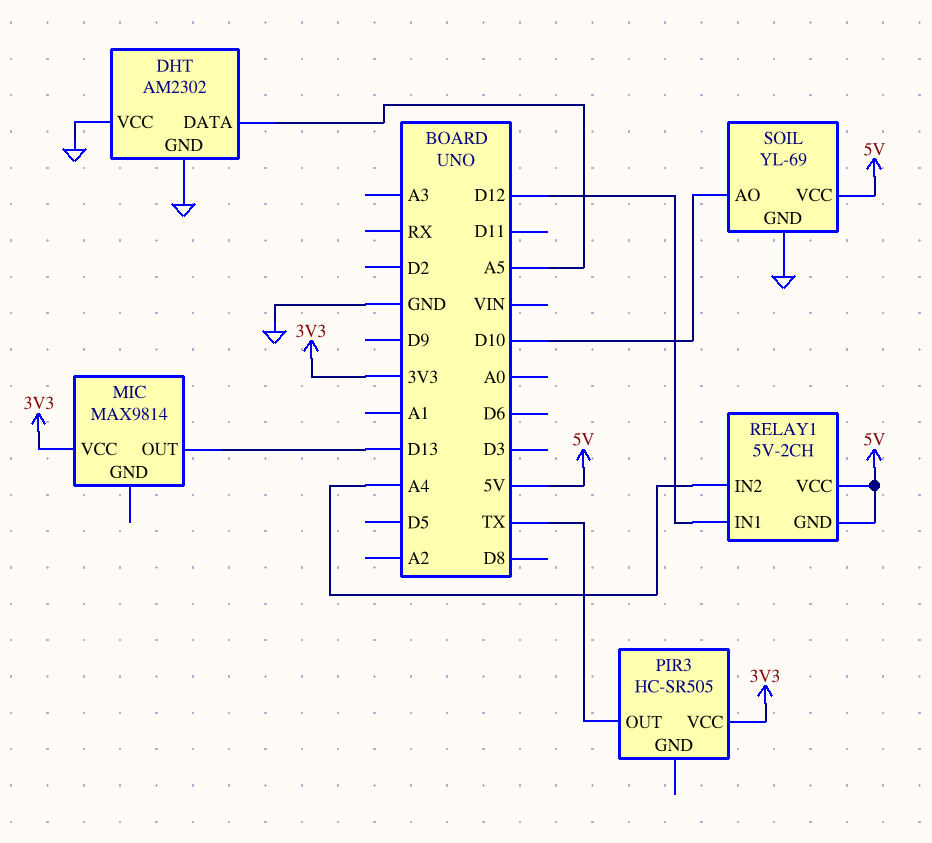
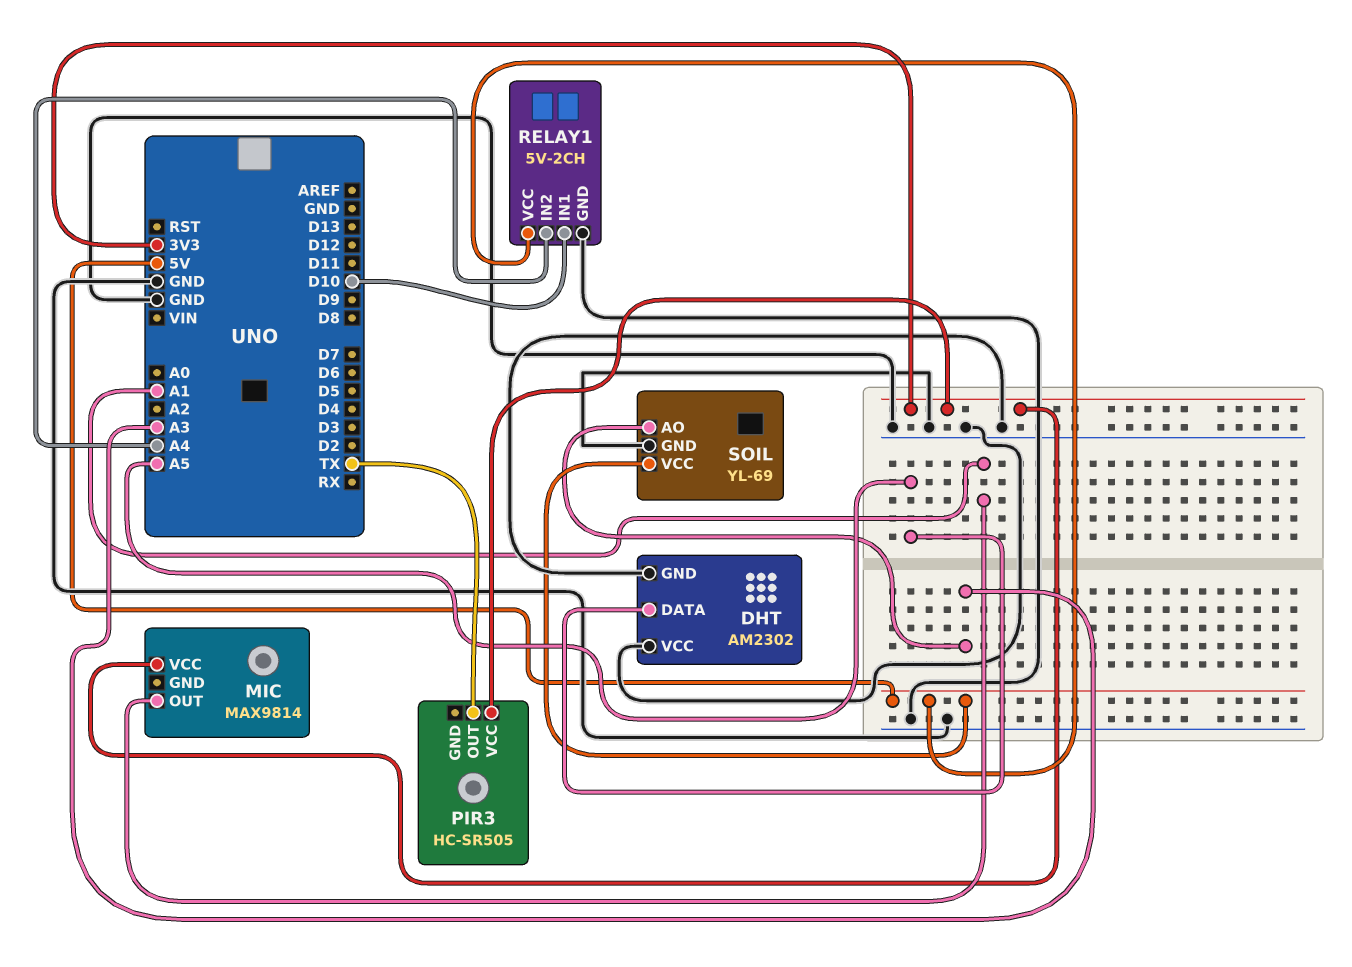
MIC pin OUT: D13 -> A1
RELAY1 pin GND: 5V -> GND
RELAY1 pin IN1: D12 -> D10
SOIL pin AO: D10 -> A3

